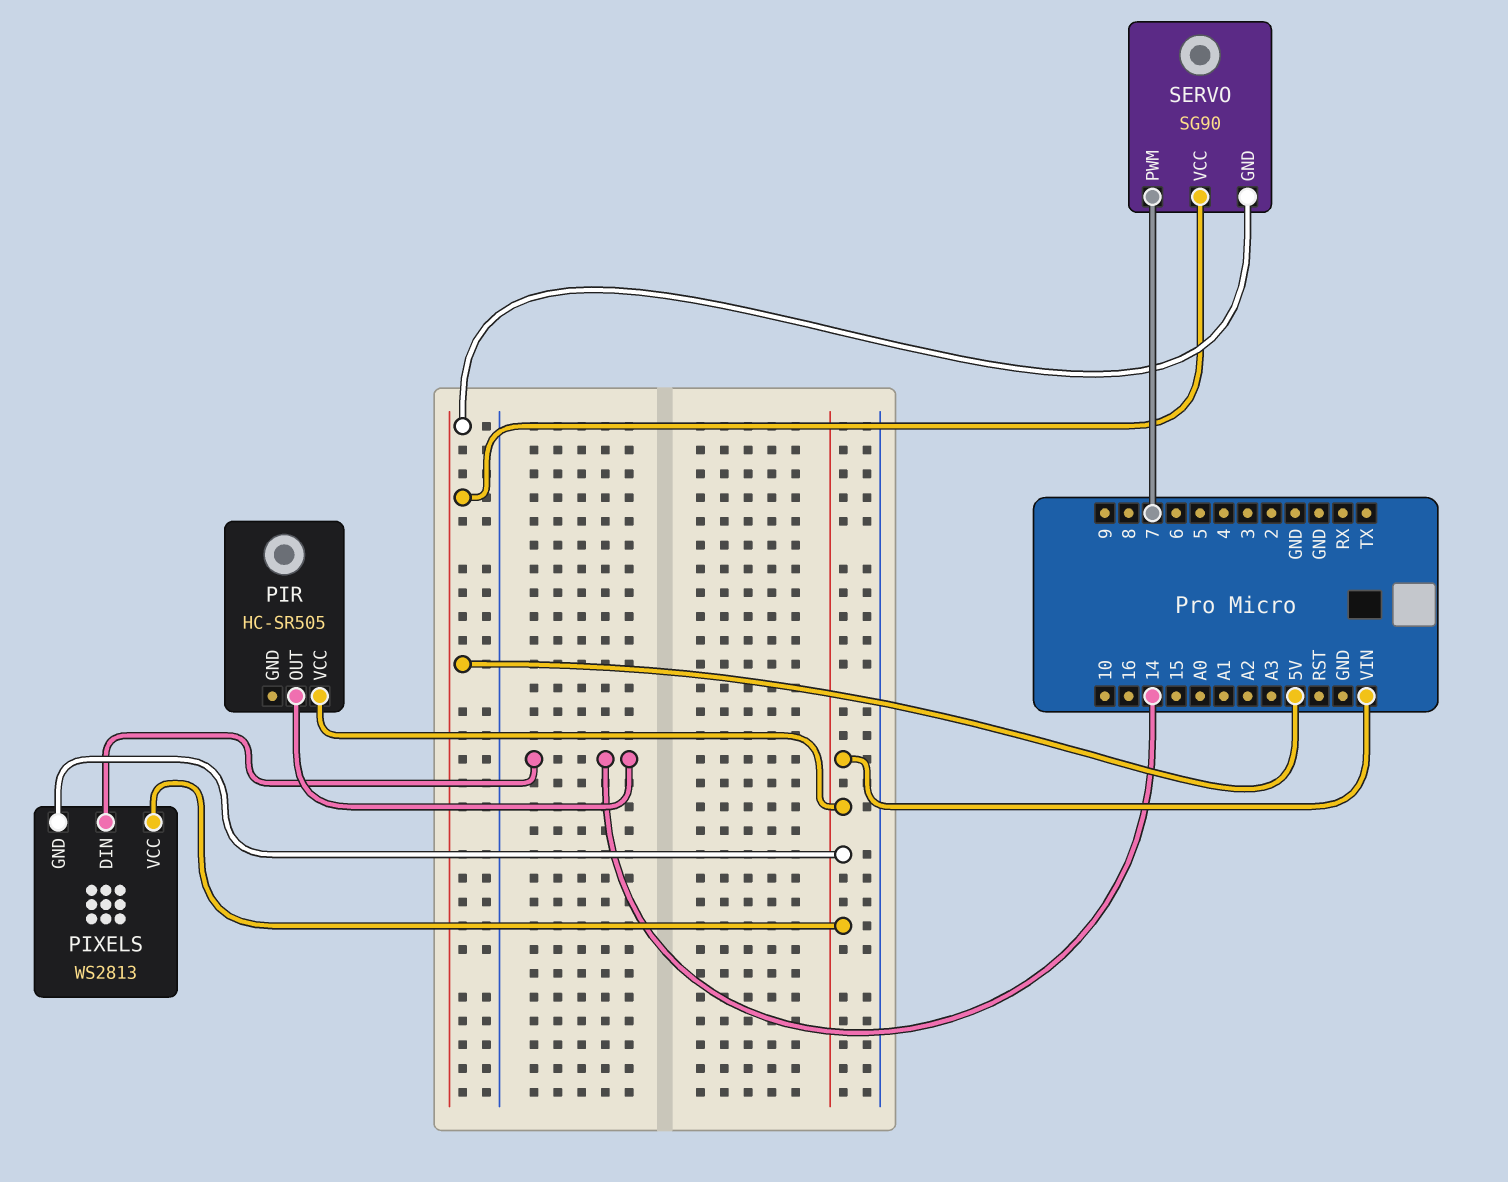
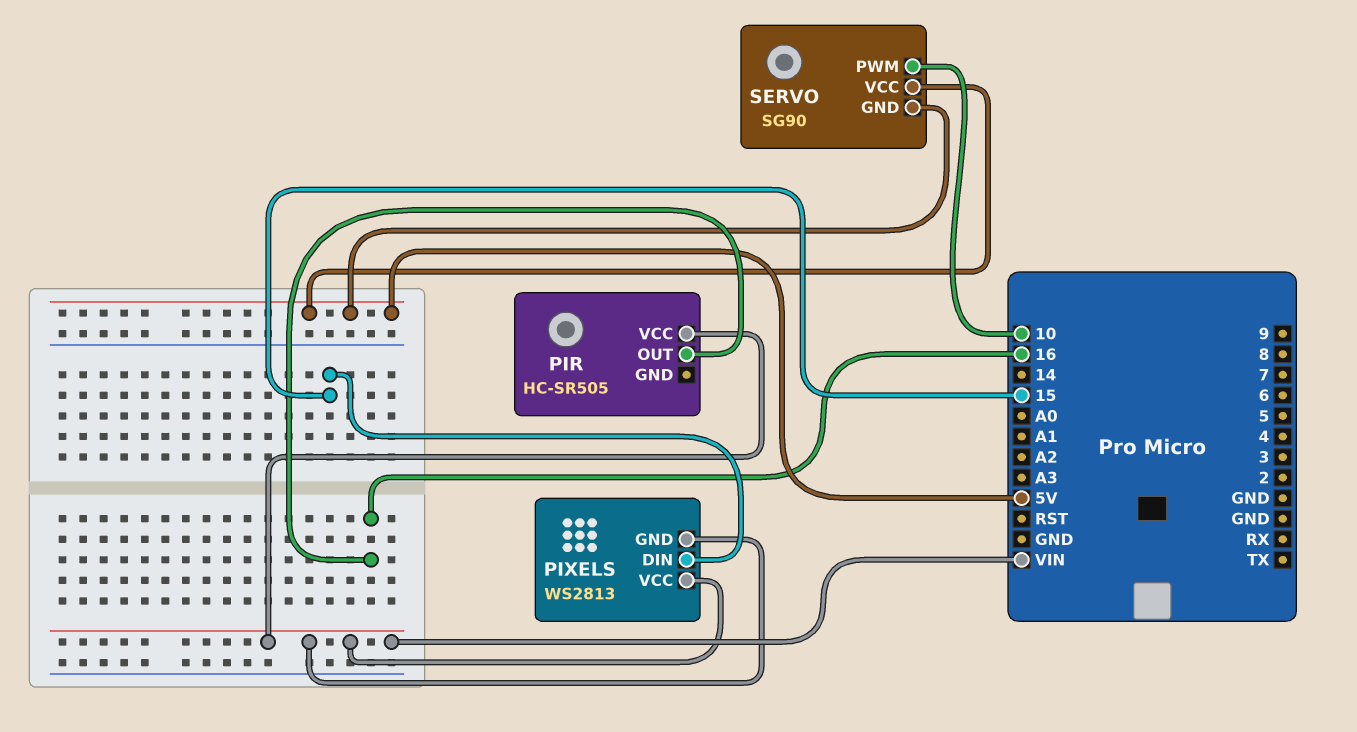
PIR pin OUT: 14 -> 16
PIXELS pin DIN: 14 -> 15
SERVO pin PWM: 7 -> 10

